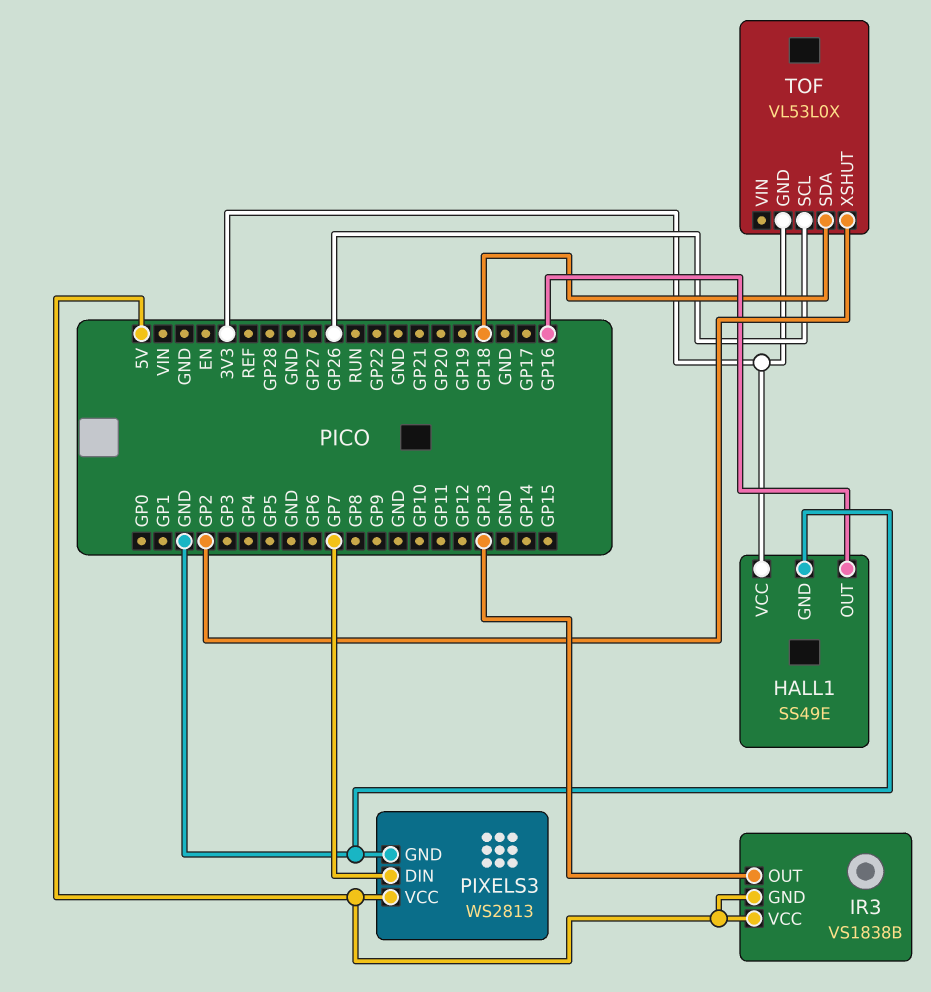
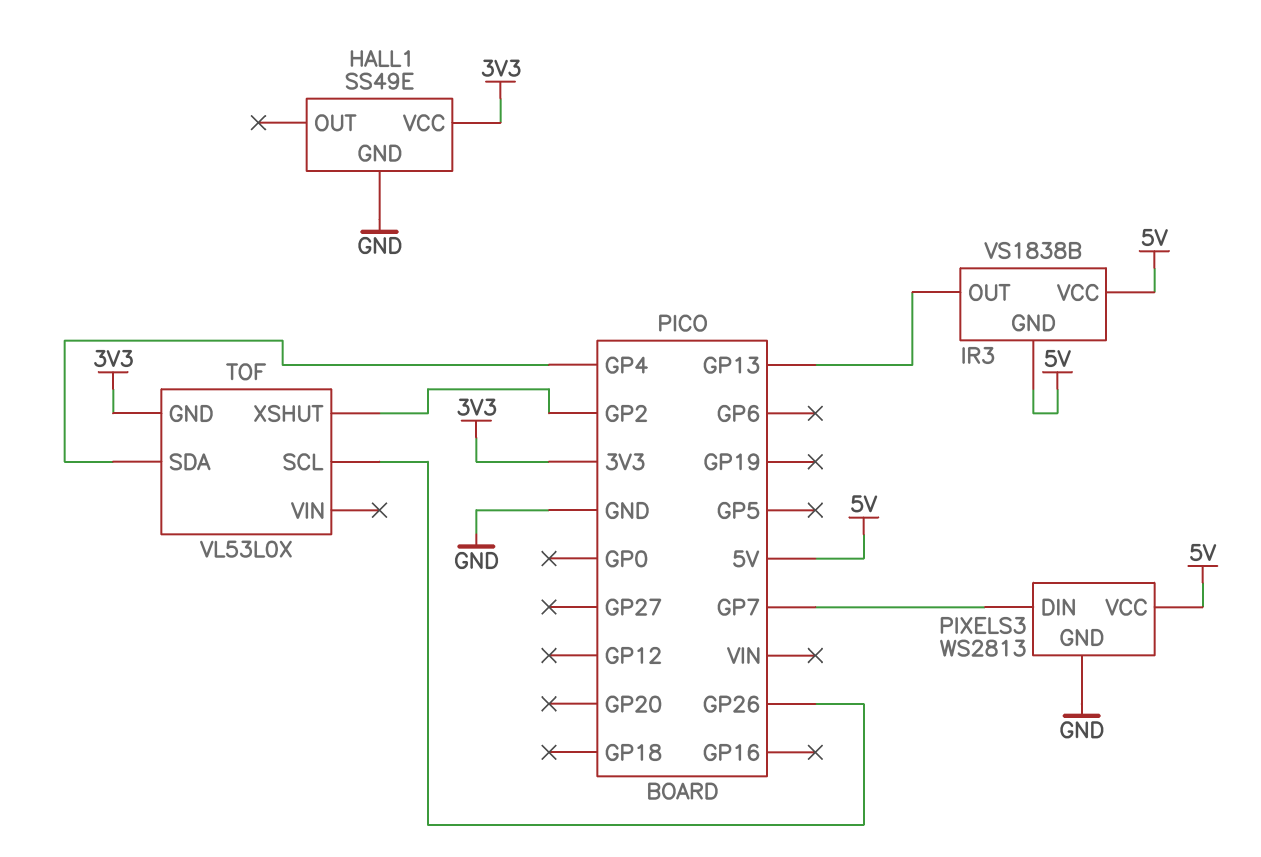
HALL1 pin OUT: GP16 -> none
TOF pin SDA: GP18 -> GP4

